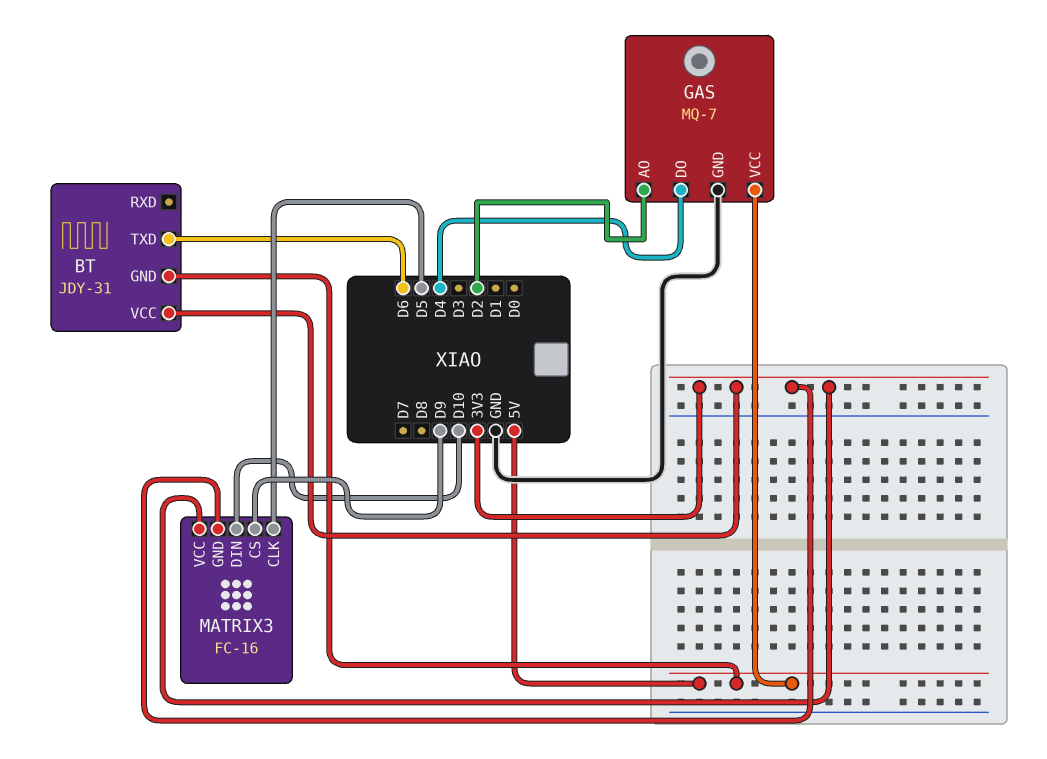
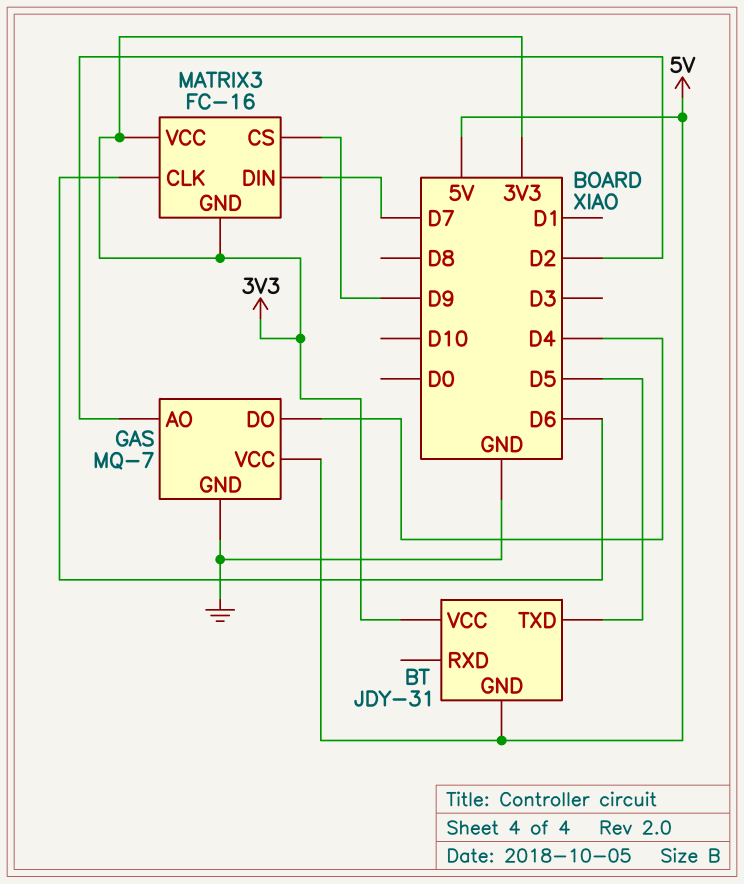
BT pin TXD: D6 -> D5
MATRIX3 pin CLK: D5 -> D6
MATRIX3 pin DIN: D10 -> D7

